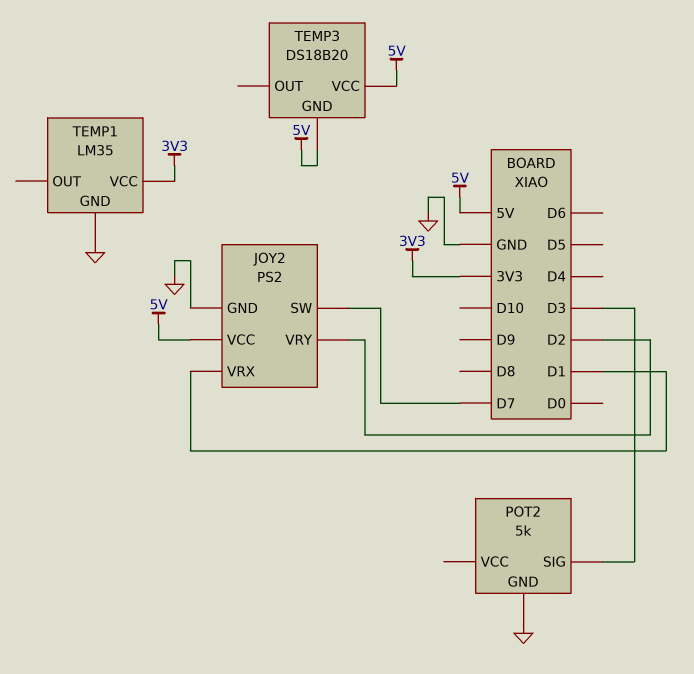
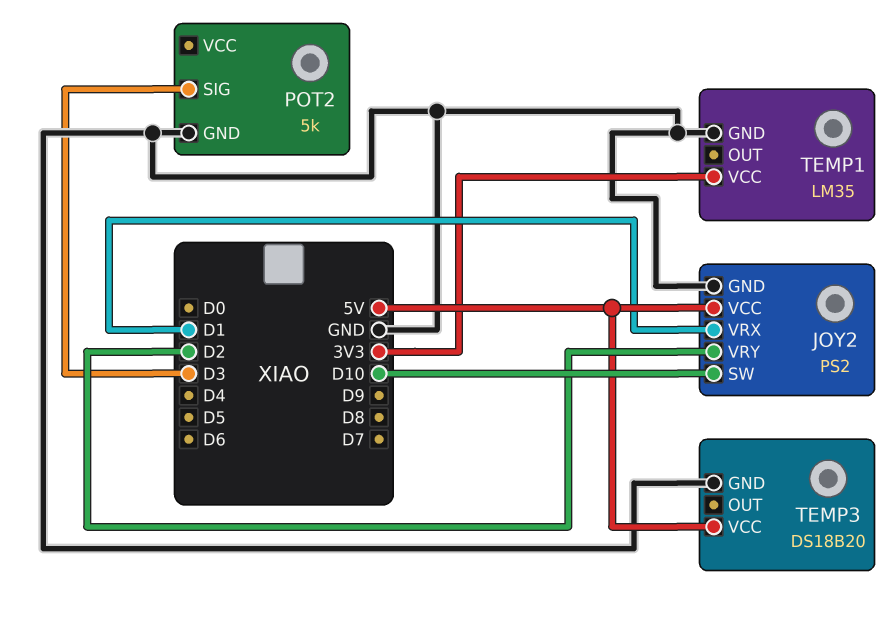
JOY2 pin SW: D7 -> D10
TEMP3 pin GND: 5V -> GND

